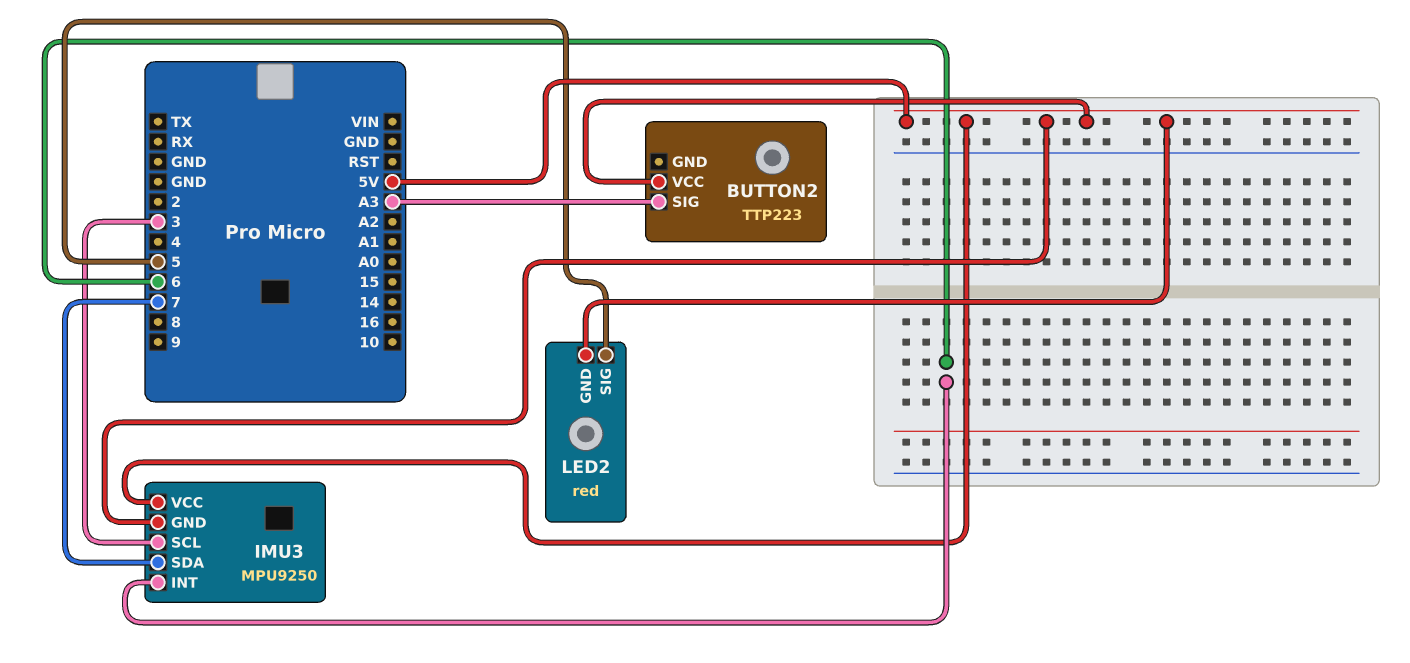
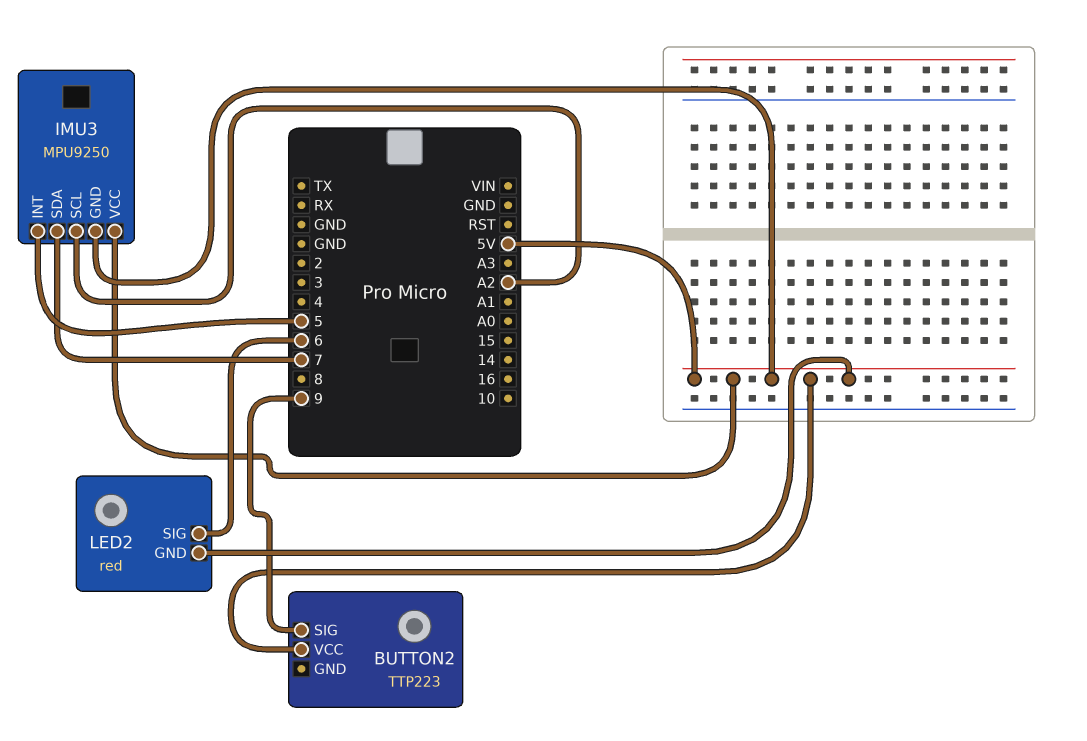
BUTTON2 pin SIG: A3 -> 9
IMU3 pin INT: 6 -> 5
IMU3 pin SCL: 3 -> A2
LED2 pin SIG: 5 -> 6

